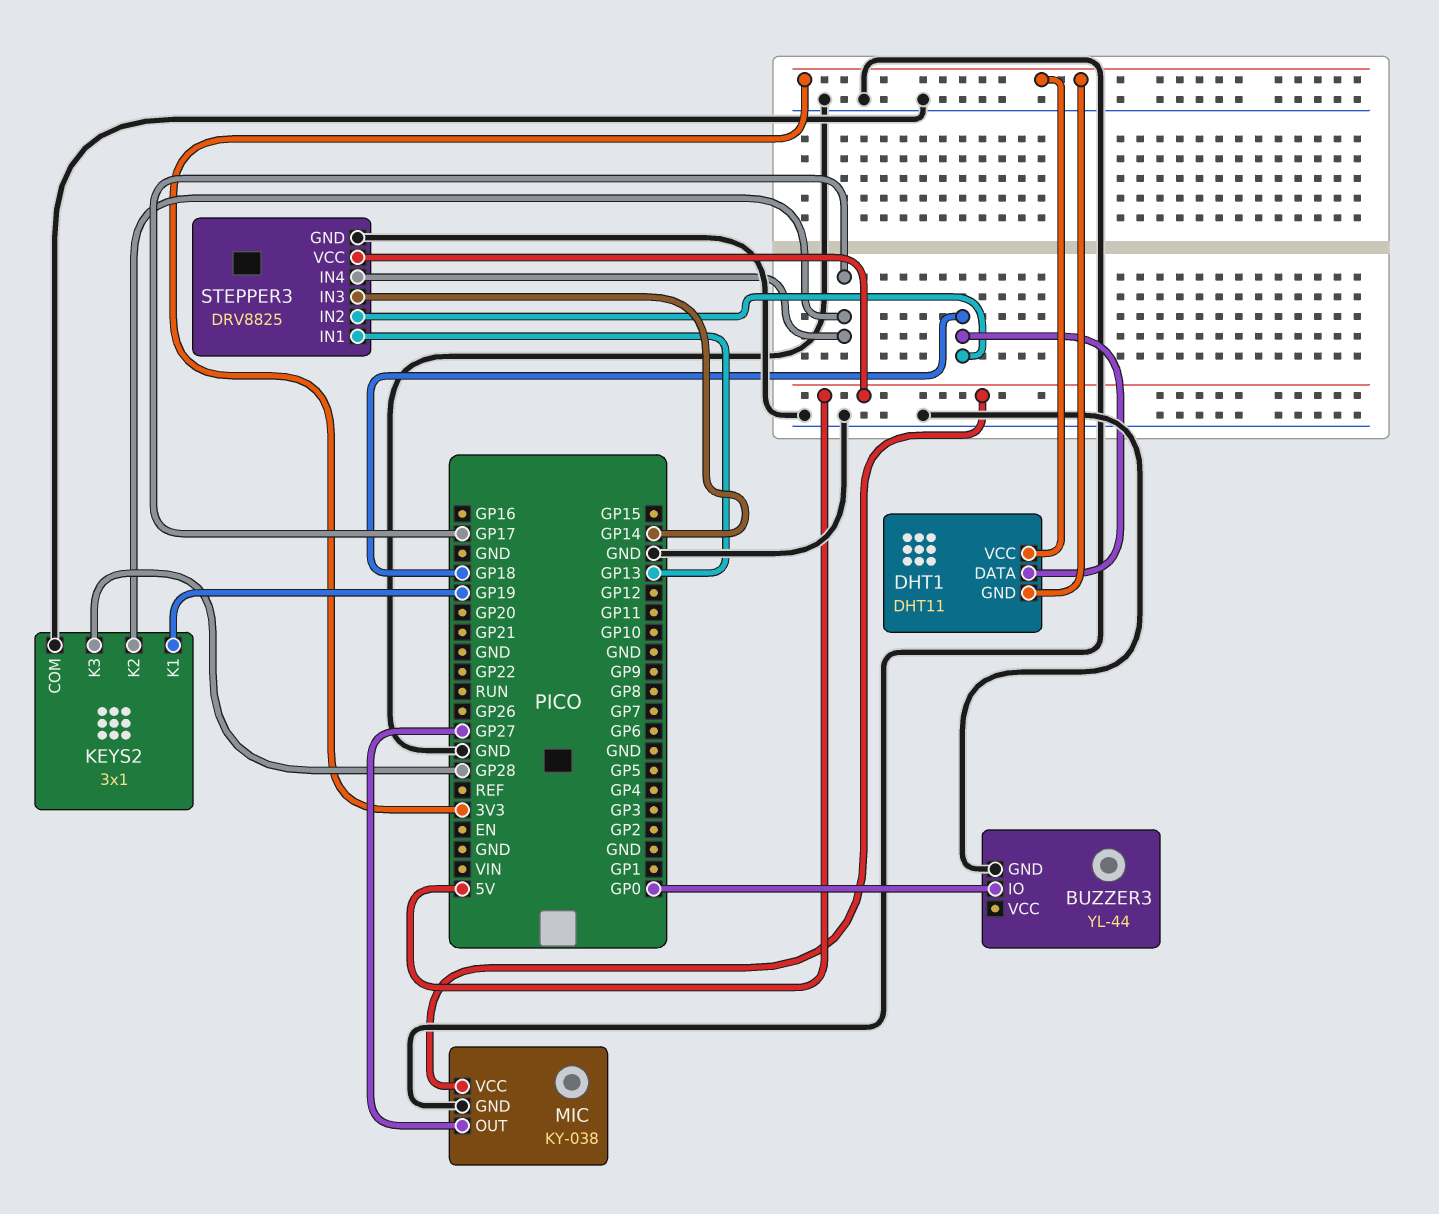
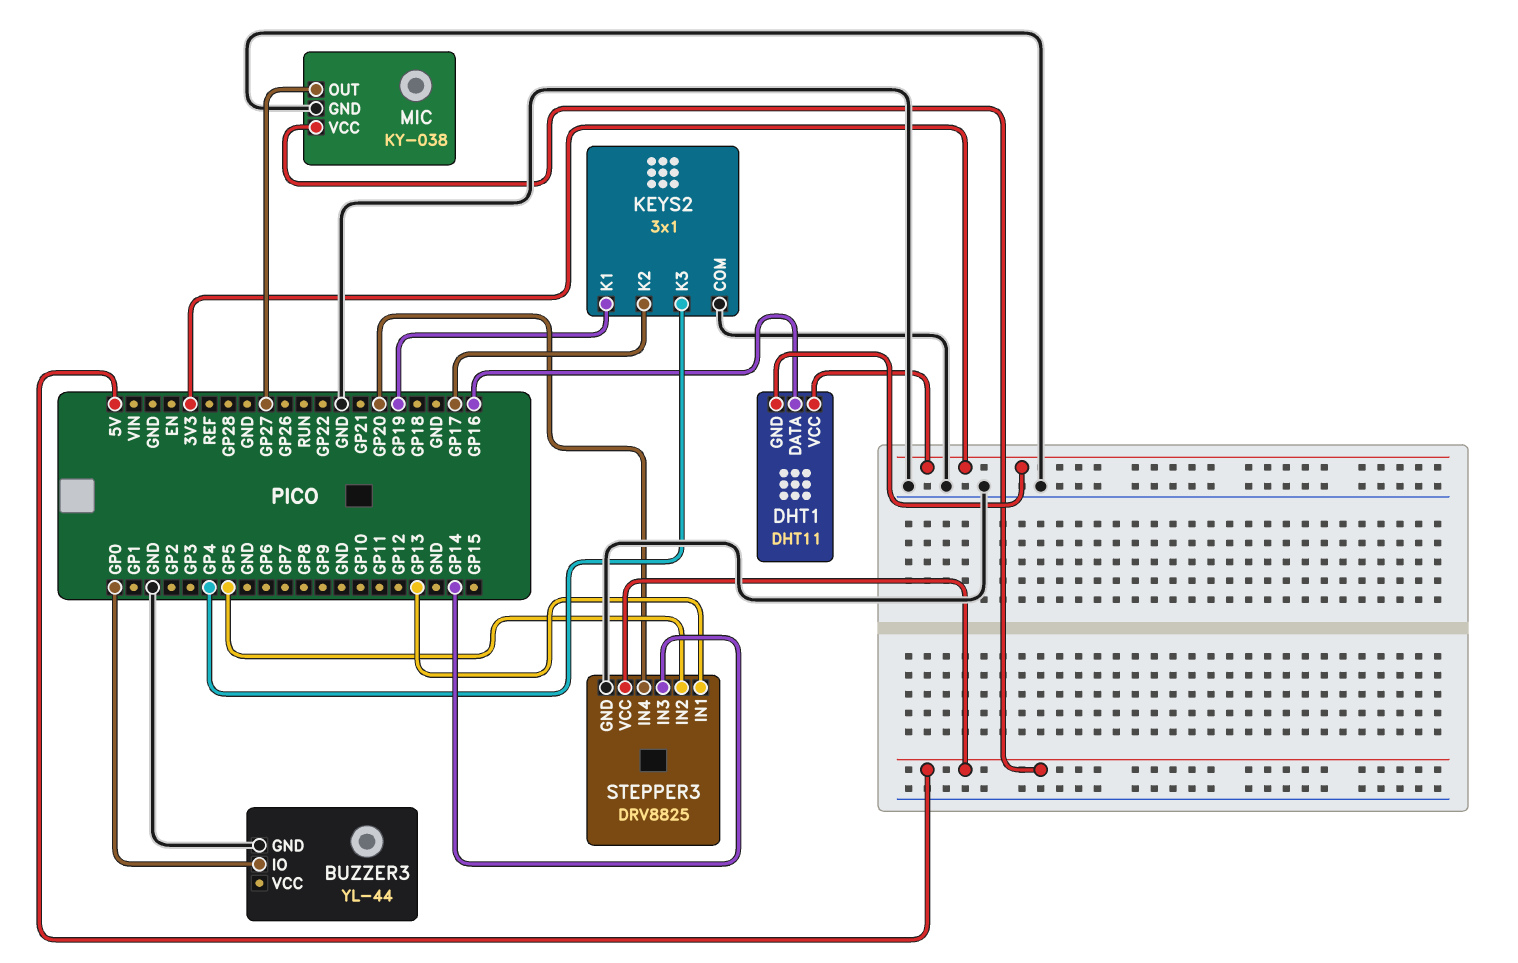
DHT1 pin DATA: GP18 -> GP16
KEYS2 pin K3: GP28 -> GP4
STEPPER3 pin IN2: GP18 -> GP5
STEPPER3 pin IN4: GP17 -> GP20

